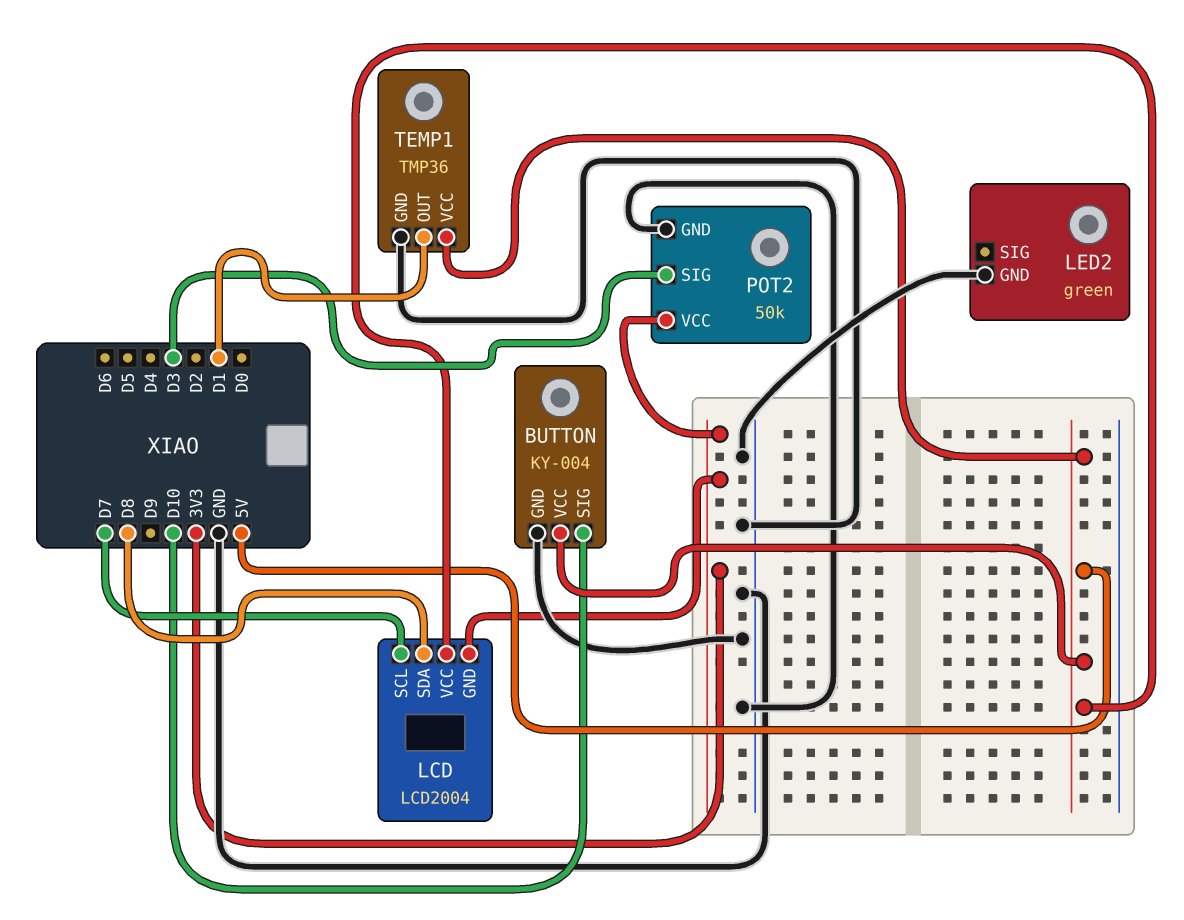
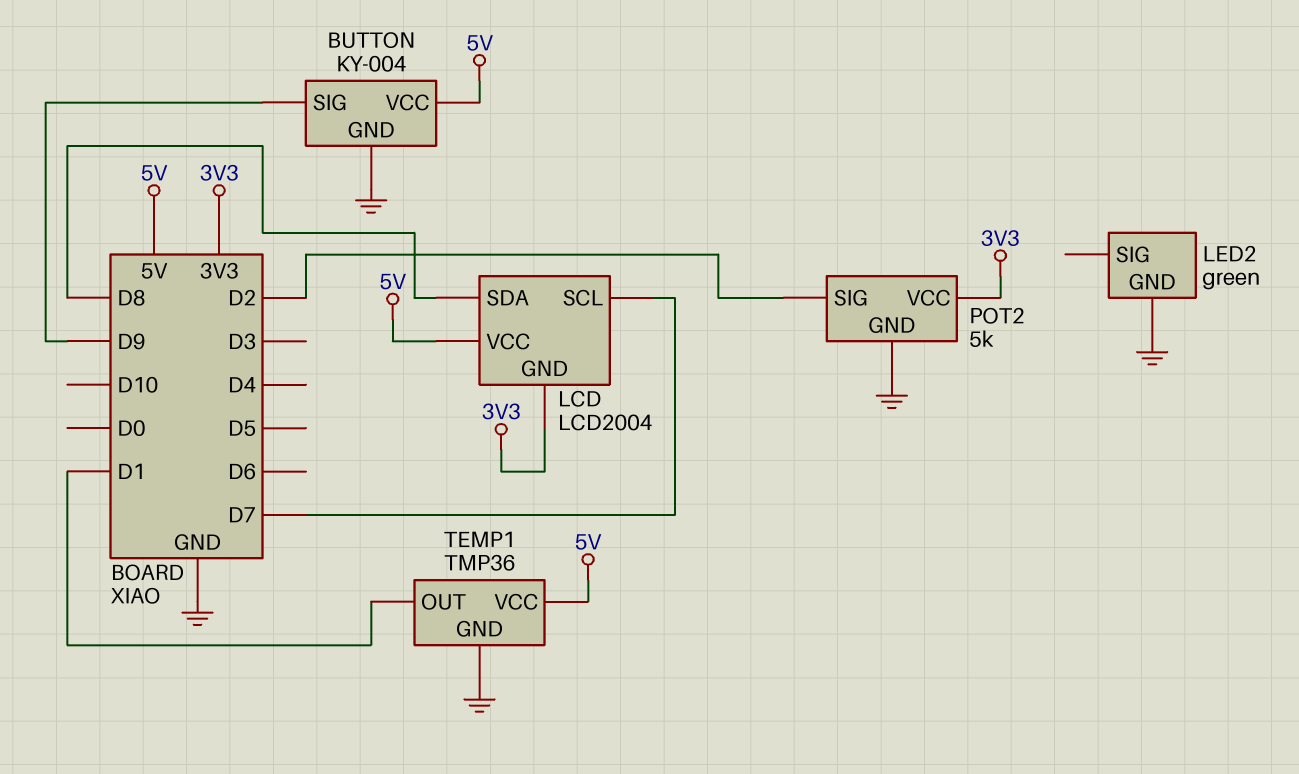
BUTTON pin SIG: D10 -> D9
POT2: 50k -> 5k
POT2 pin SIG: D3 -> D2

